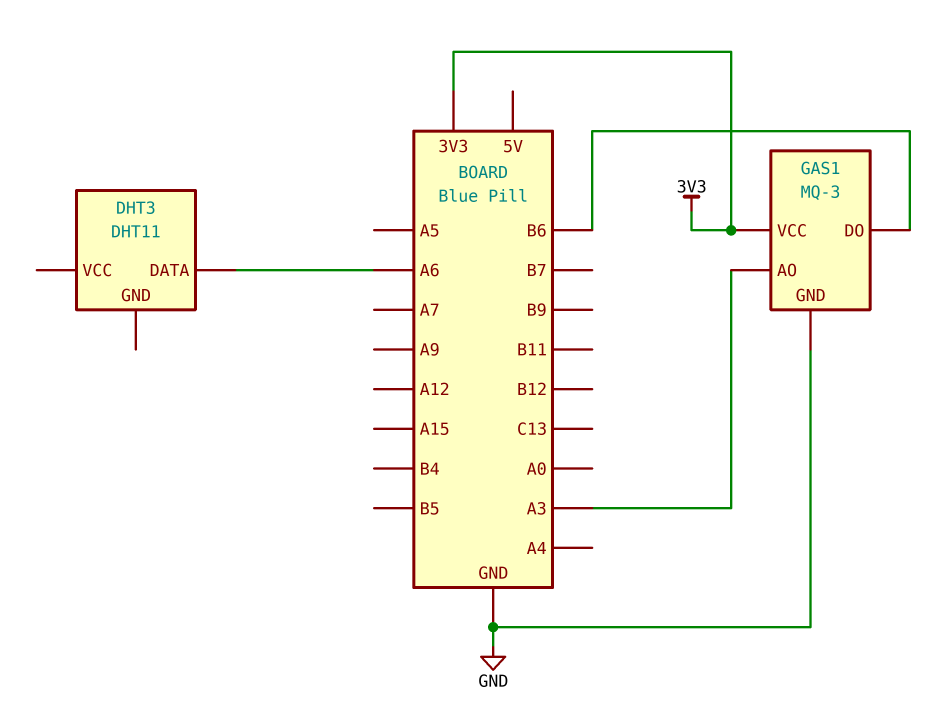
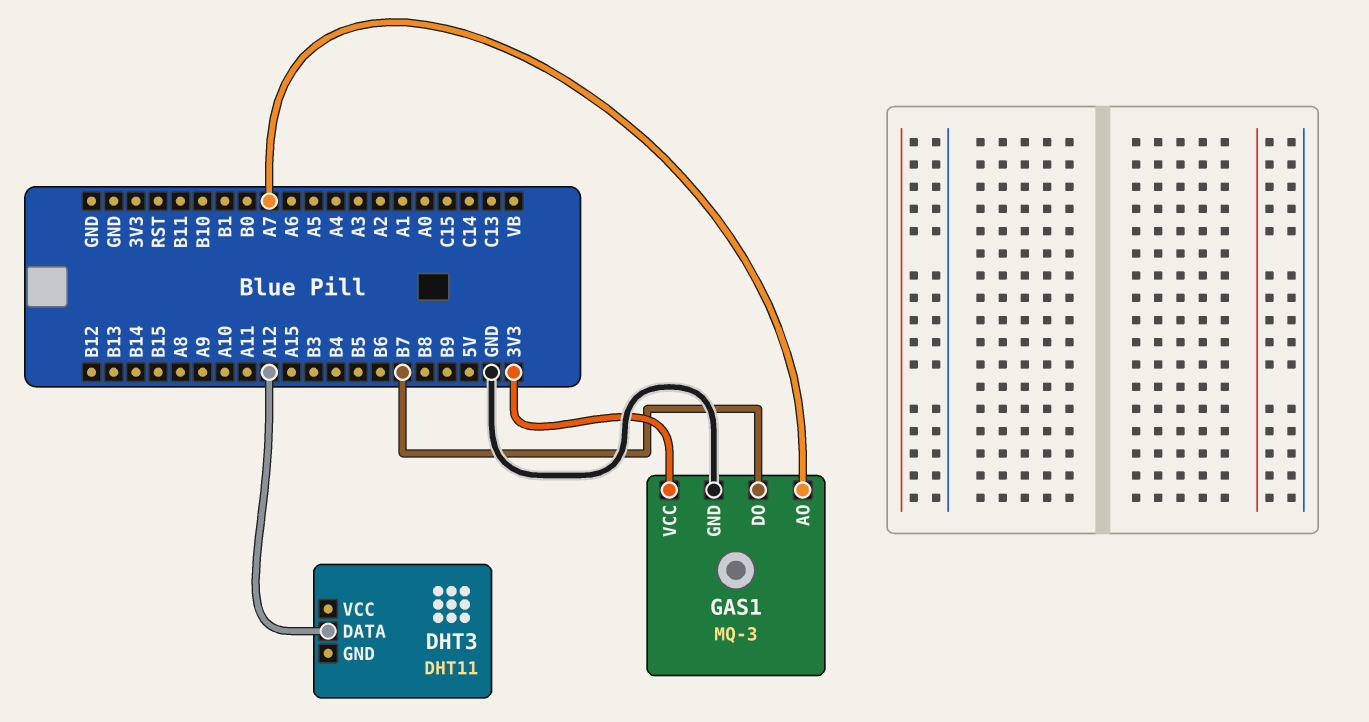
DHT3 pin DATA: A6 -> A12
GAS1 pin AO: A3 -> A7
GAS1 pin DO: B6 -> B7

